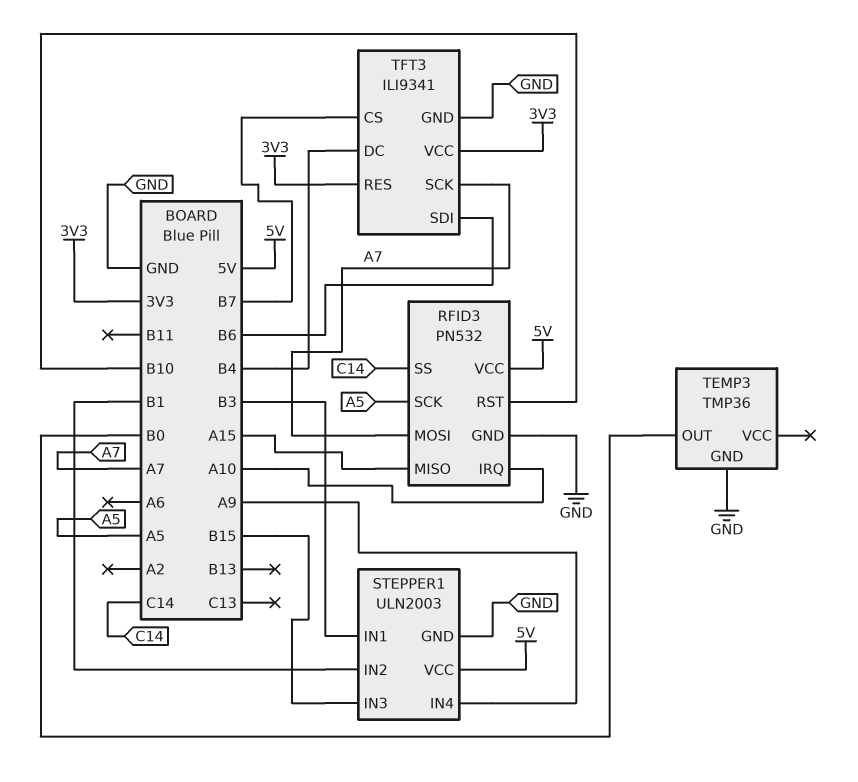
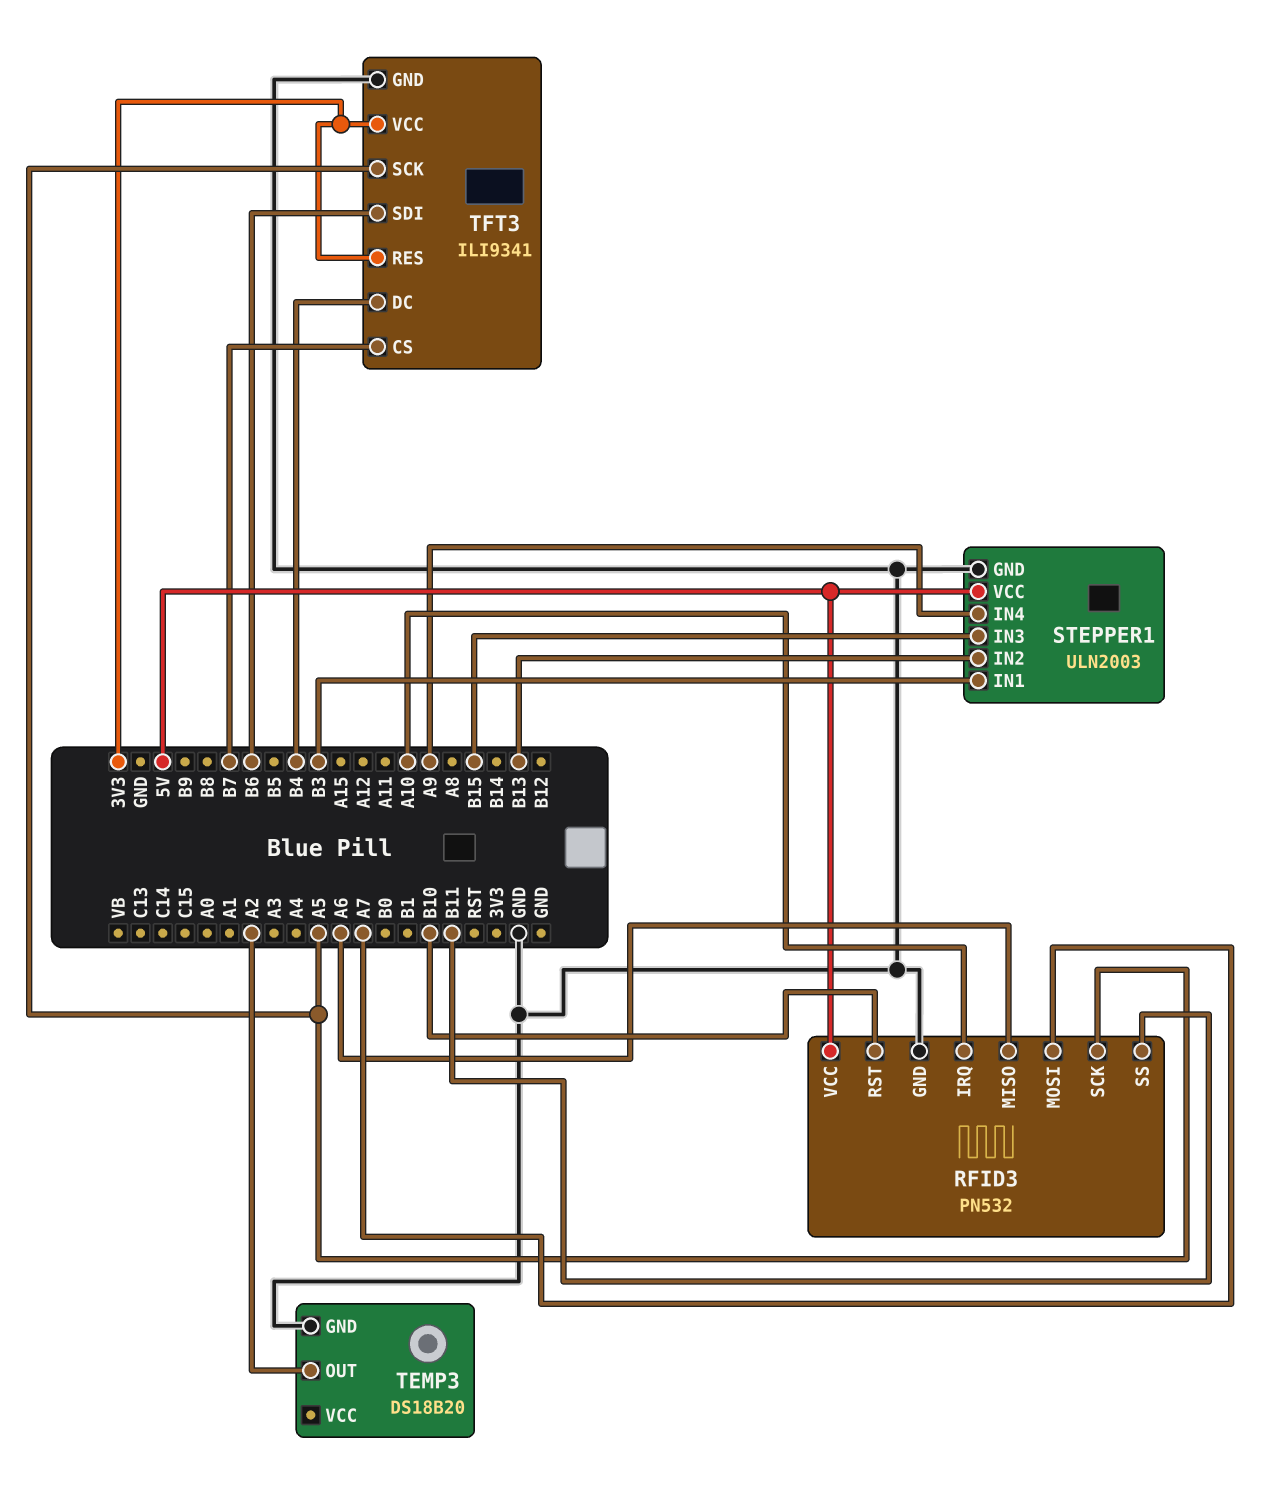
RFID3 pin MISO: A15 -> A6
RFID3 pin SS: C14 -> B11
STEPPER1 pin IN2: B1 -> B13
TEMP3: TMP36 -> DS18B20
TEMP3 pin OUT: B0 -> A2
TFT3 pin SCK: A7 -> A5

